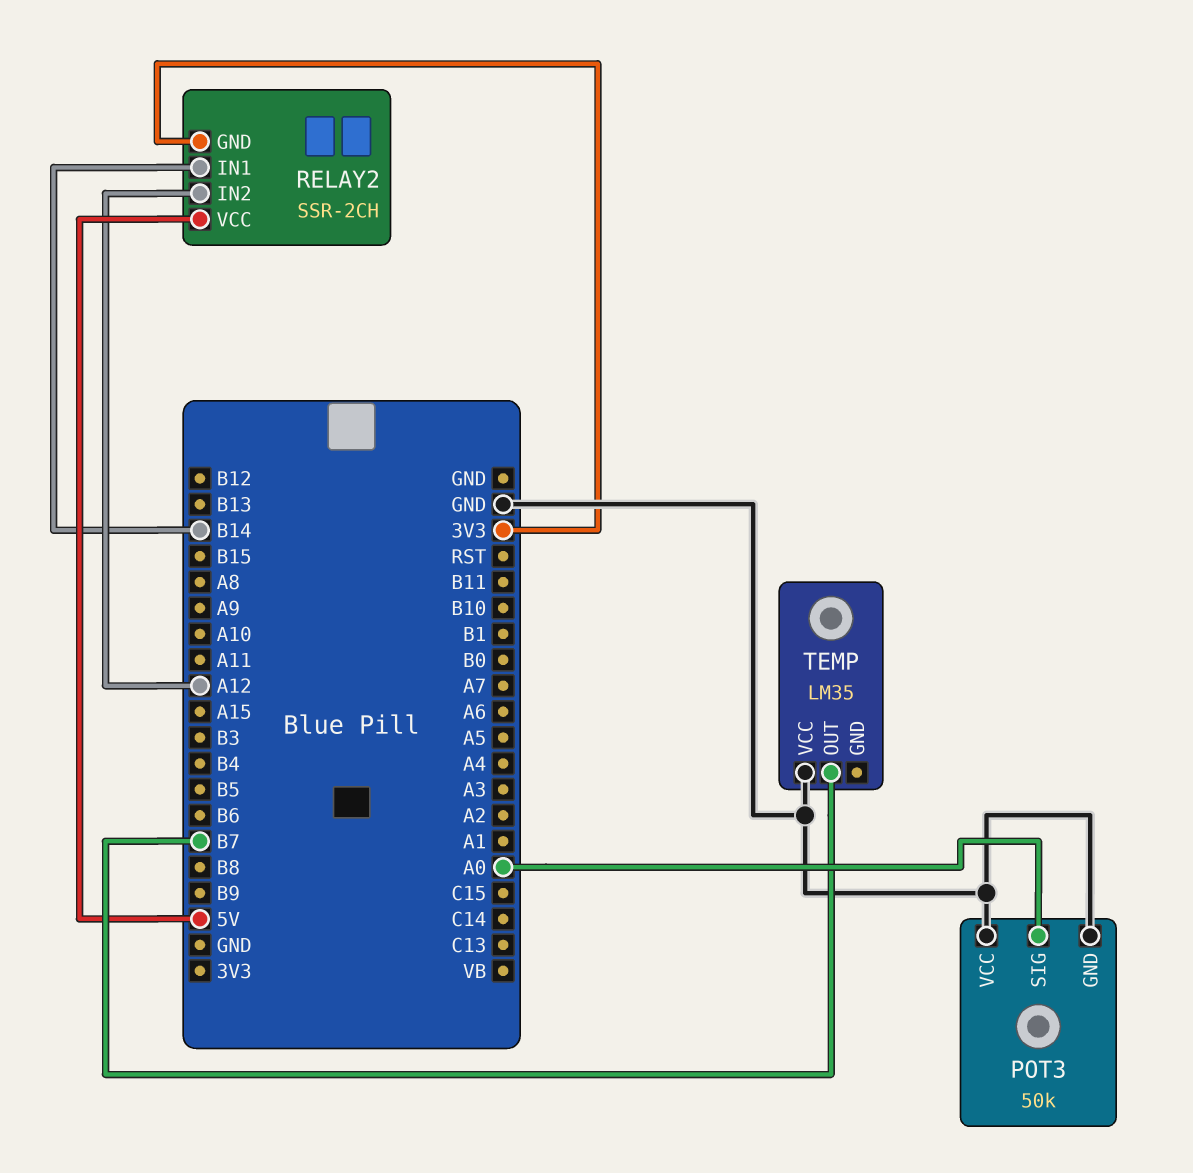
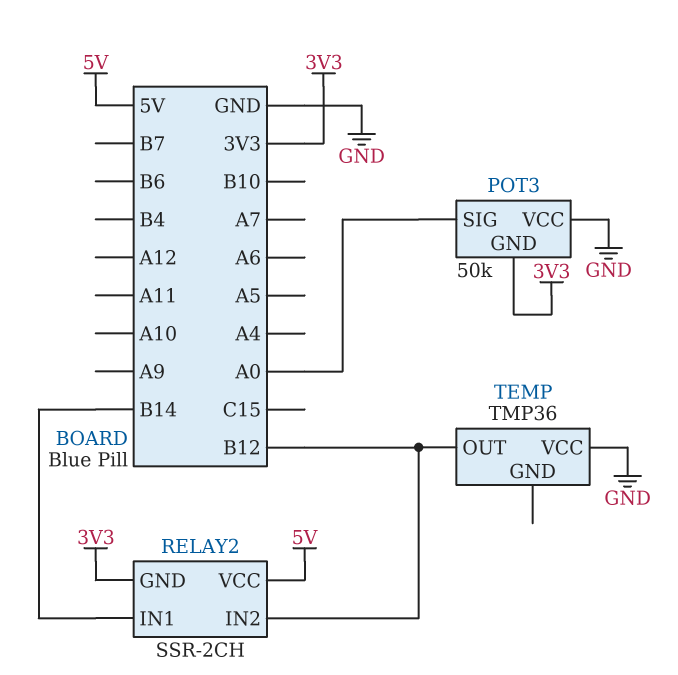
POT3 pin GND: GND -> 3V3
RELAY2 pin IN2: A12 -> B12
TEMP: LM35 -> TMP36
TEMP pin OUT: B7 -> B12

